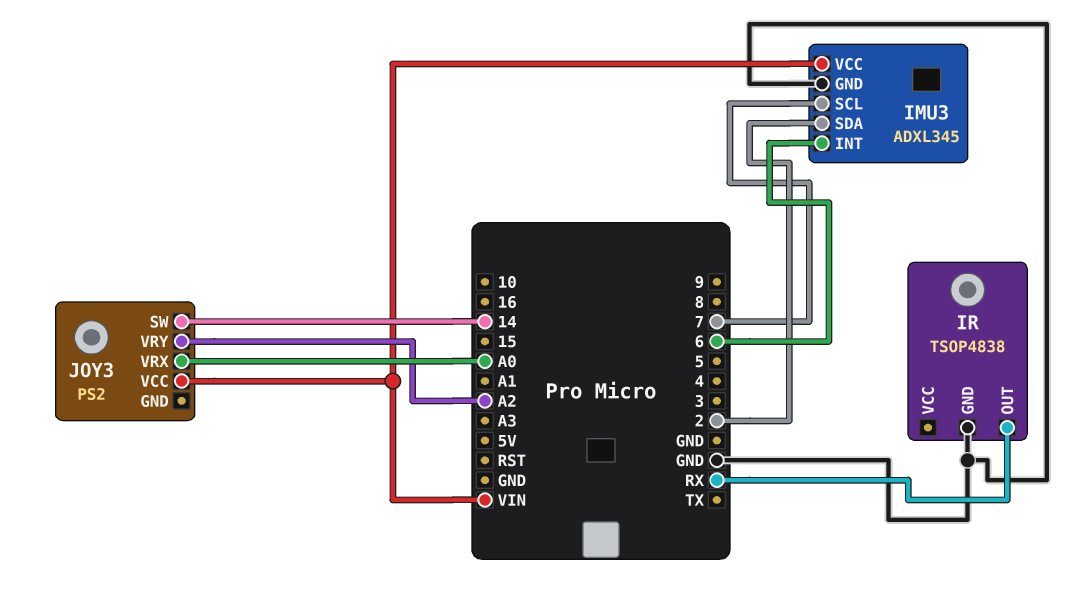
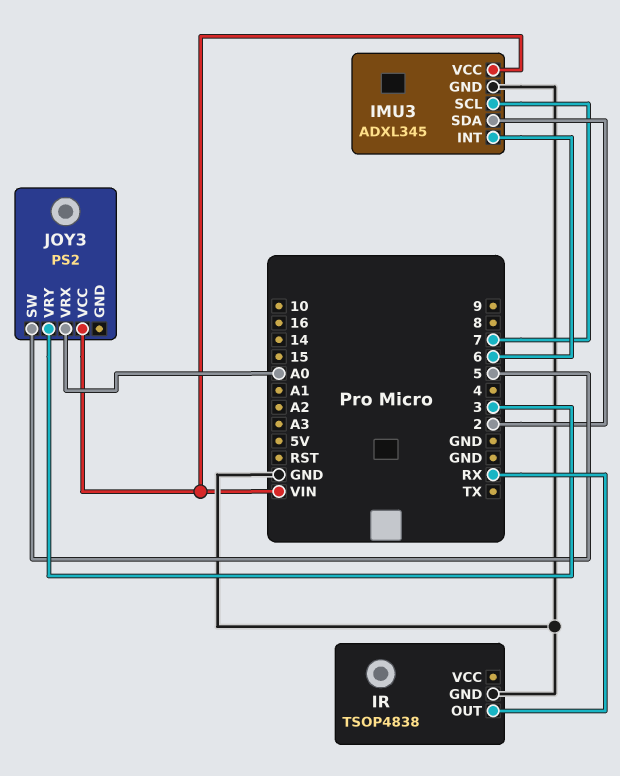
JOY3 pin SW: 14 -> 5
JOY3 pin VRY: A2 -> 3

